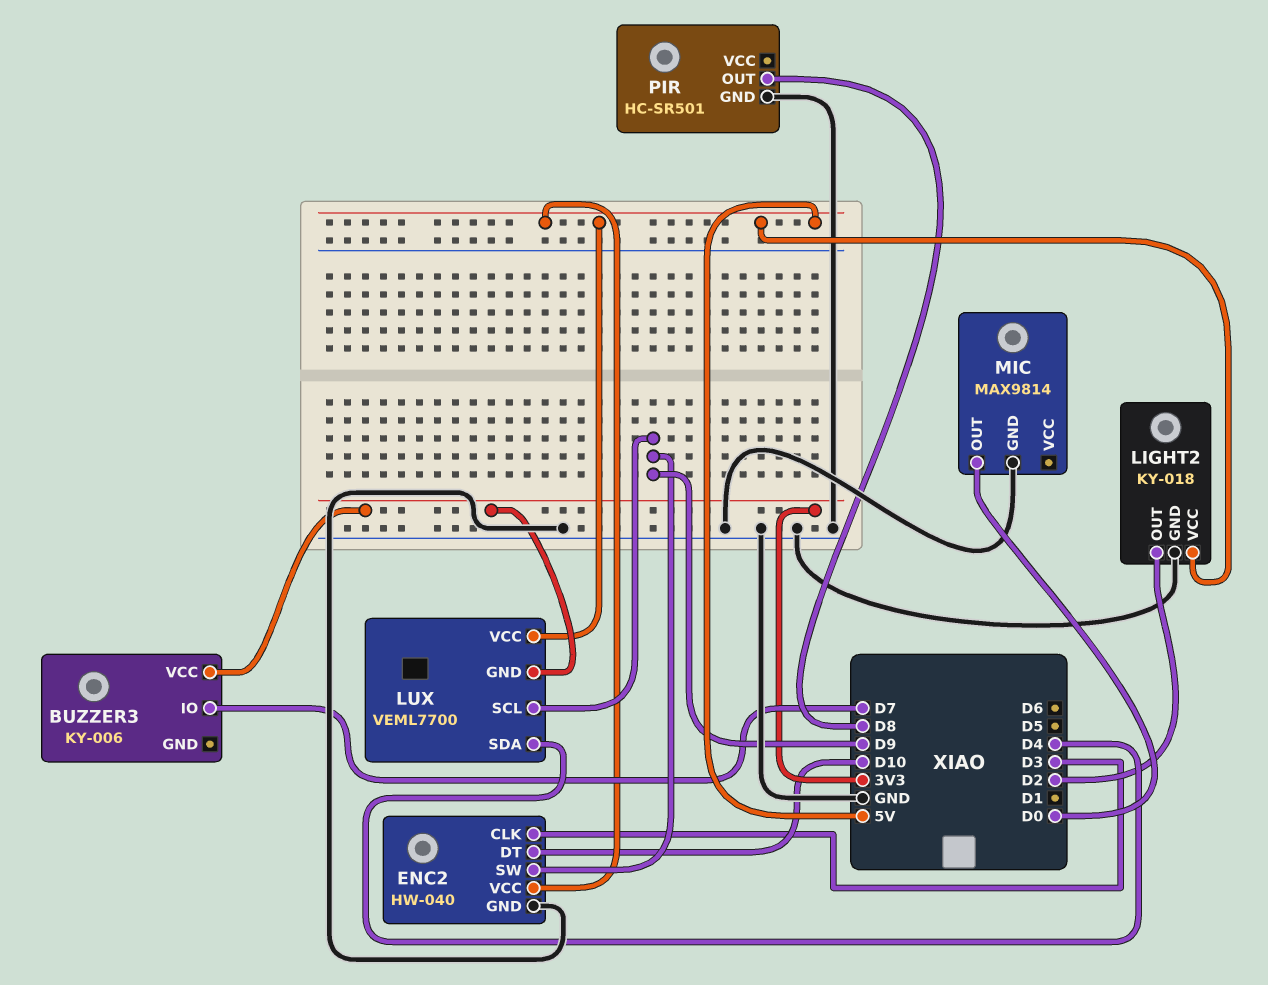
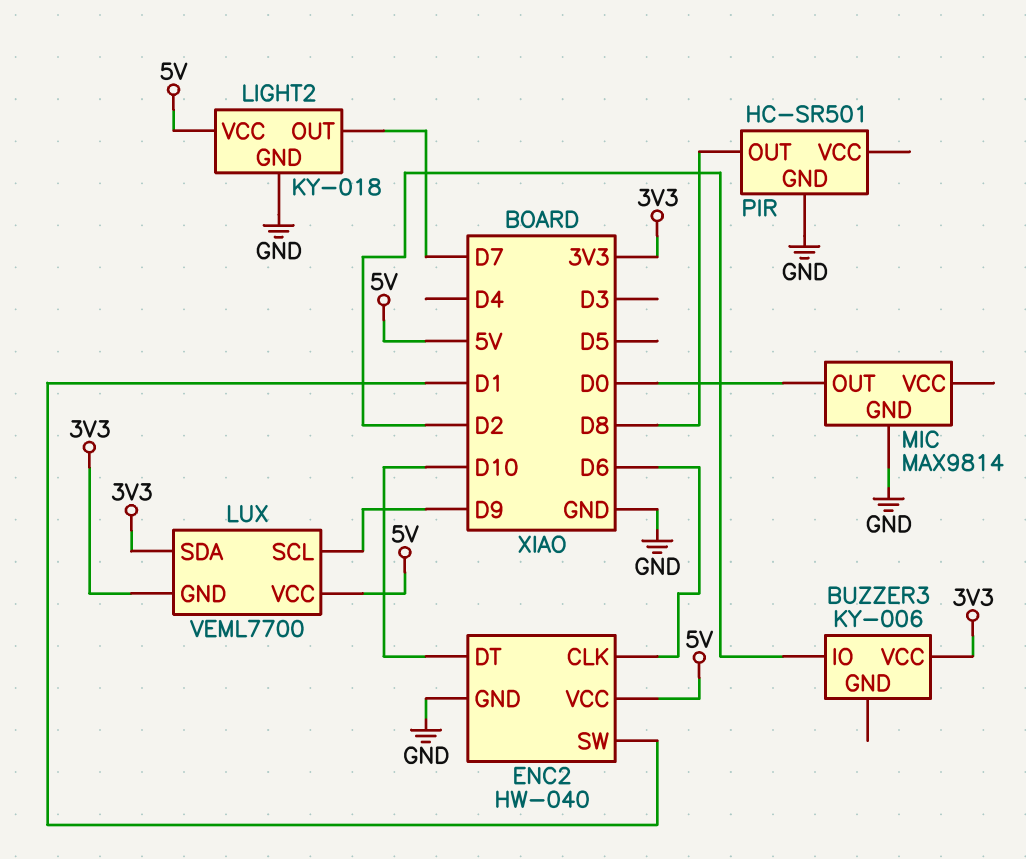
BUZZER3 pin IO: D7 -> D2
ENC2 pin CLK: D3 -> D6
ENC2 pin SW: D9 -> D1
LIGHT2 pin OUT: D2 -> D7
LUX pin SDA: D4 -> 3V3

